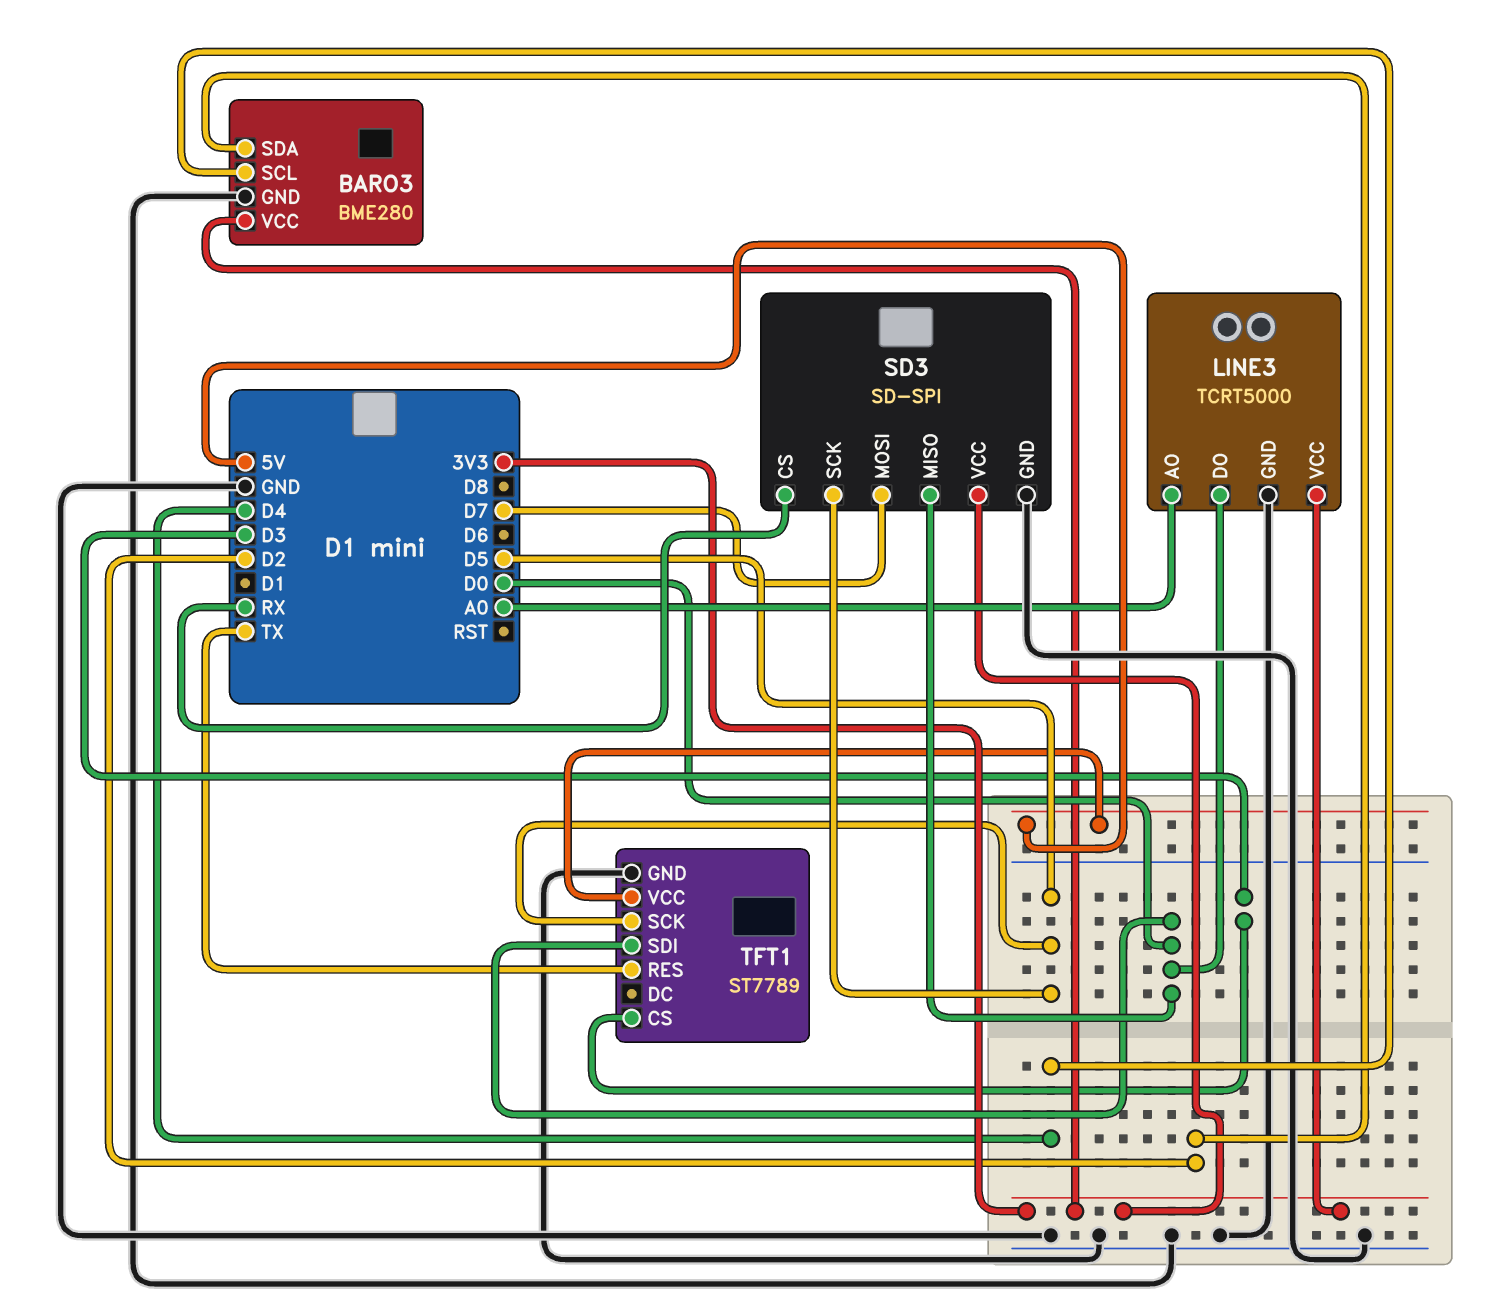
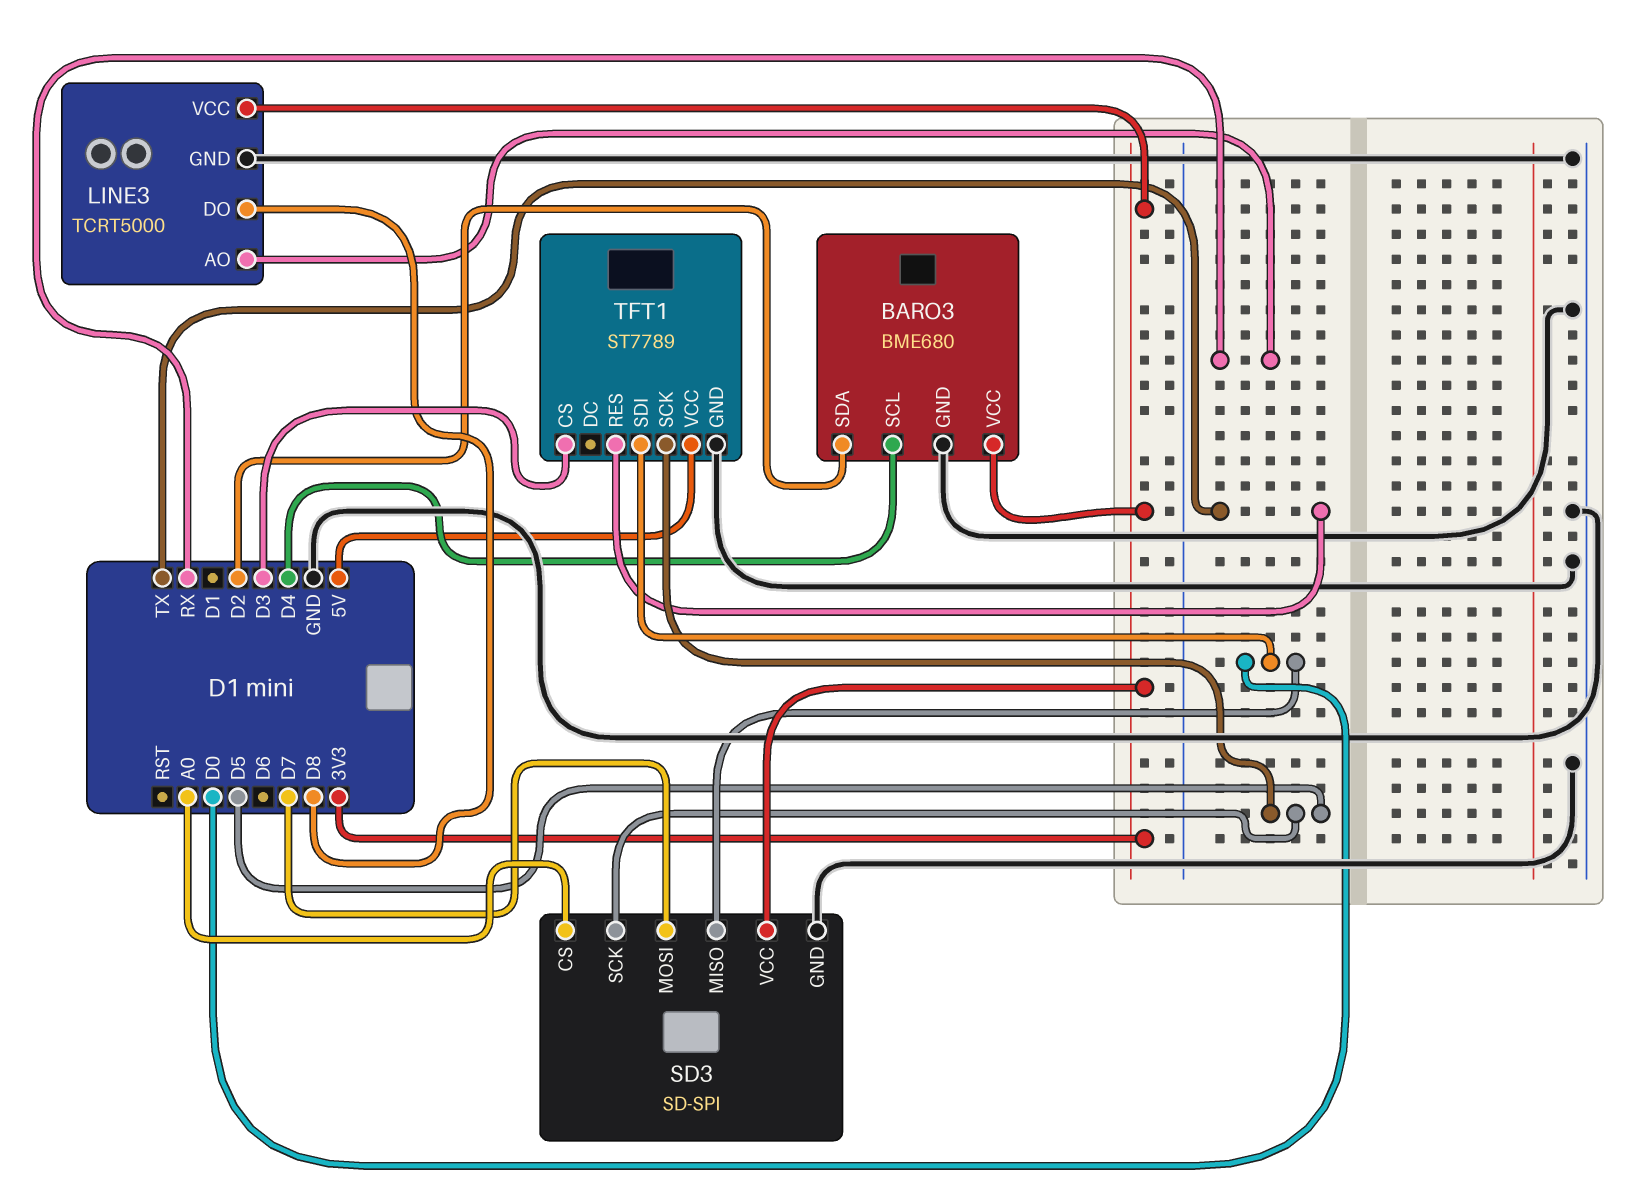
BARO3: BME280 -> BME680
LINE3 pin AO: A0 -> RX
LINE3 pin DO: D0 -> D8
SD3 pin CS: RX -> A0

